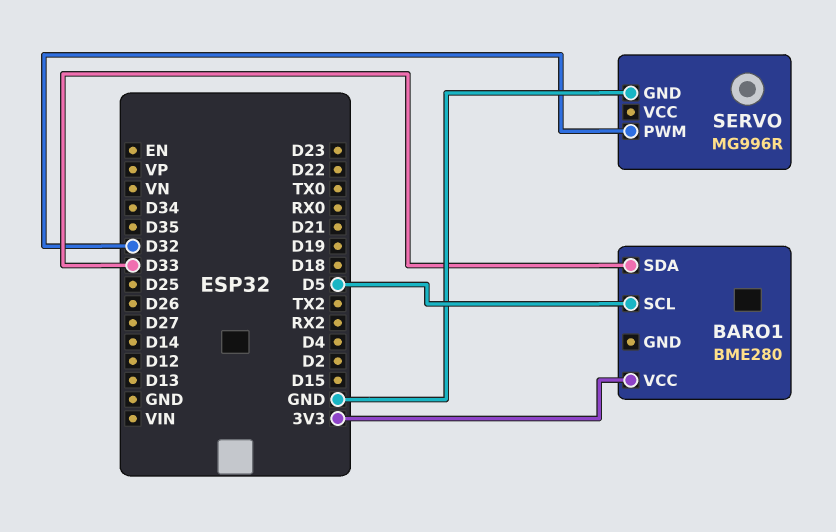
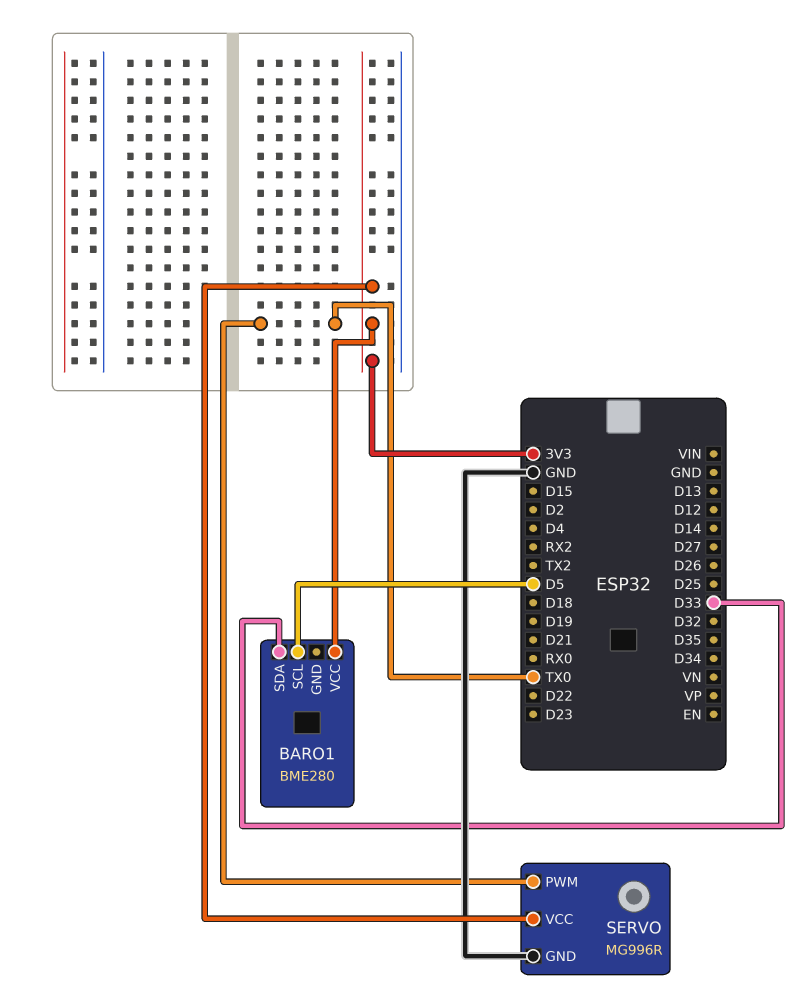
SERVO pin PWM: D32 -> TX0
SERVO pin VCC: none -> 3V3

